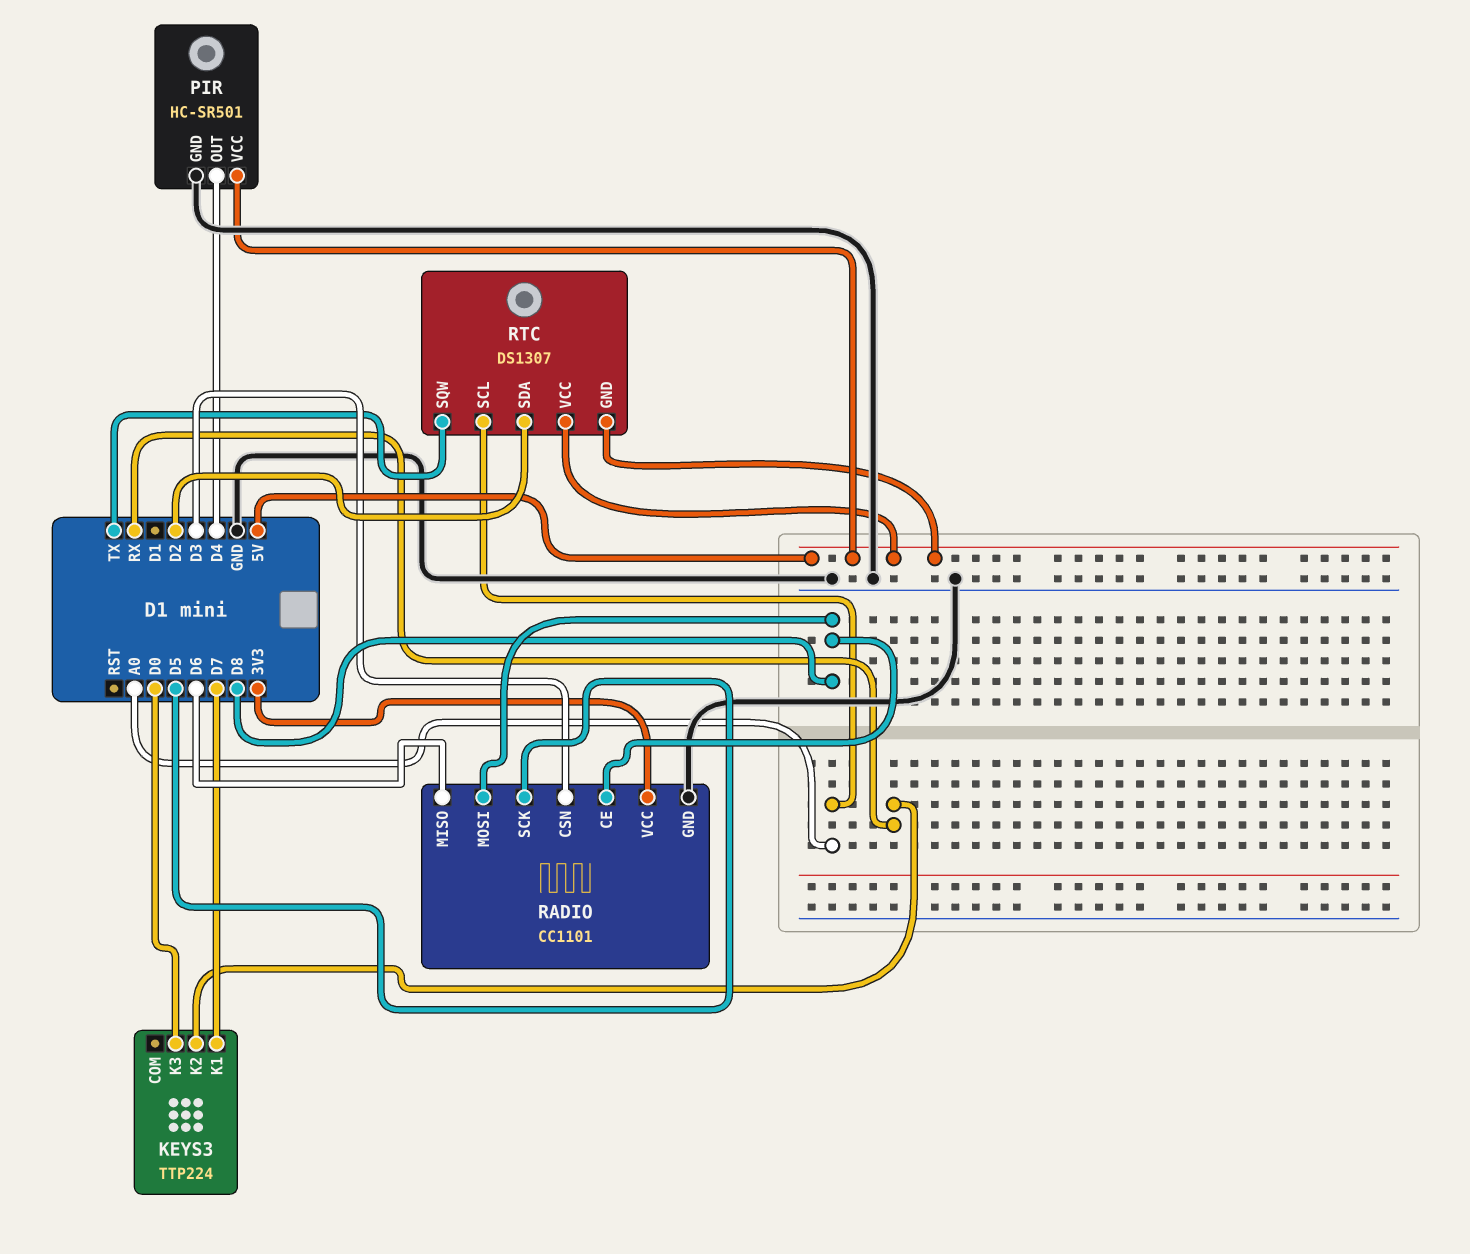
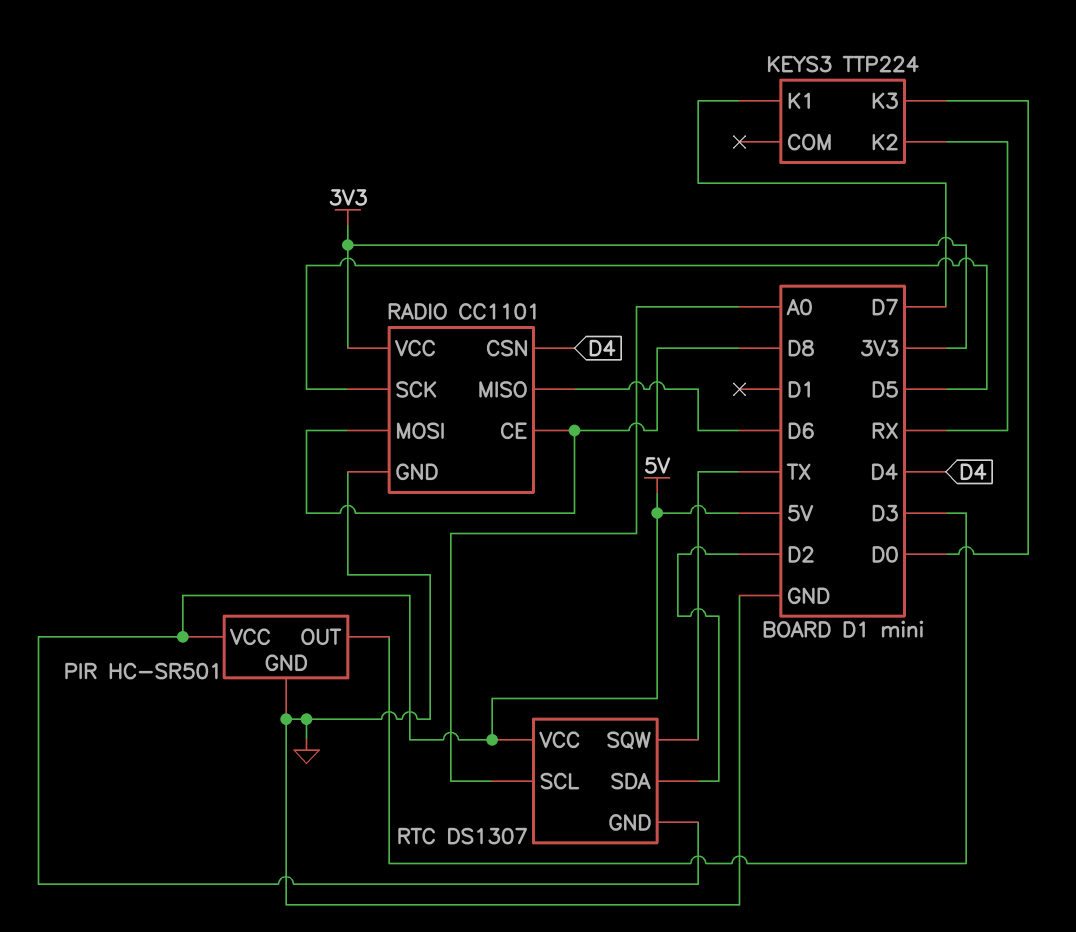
PIR pin OUT: D4 -> D3
RADIO pin CSN: D3 -> D4

